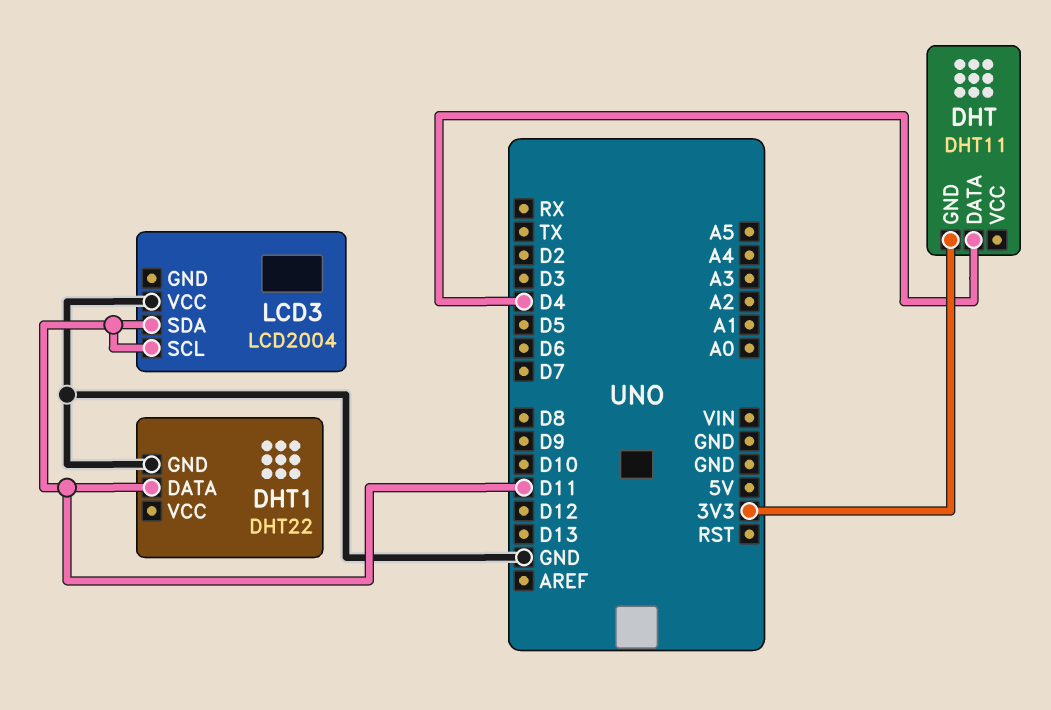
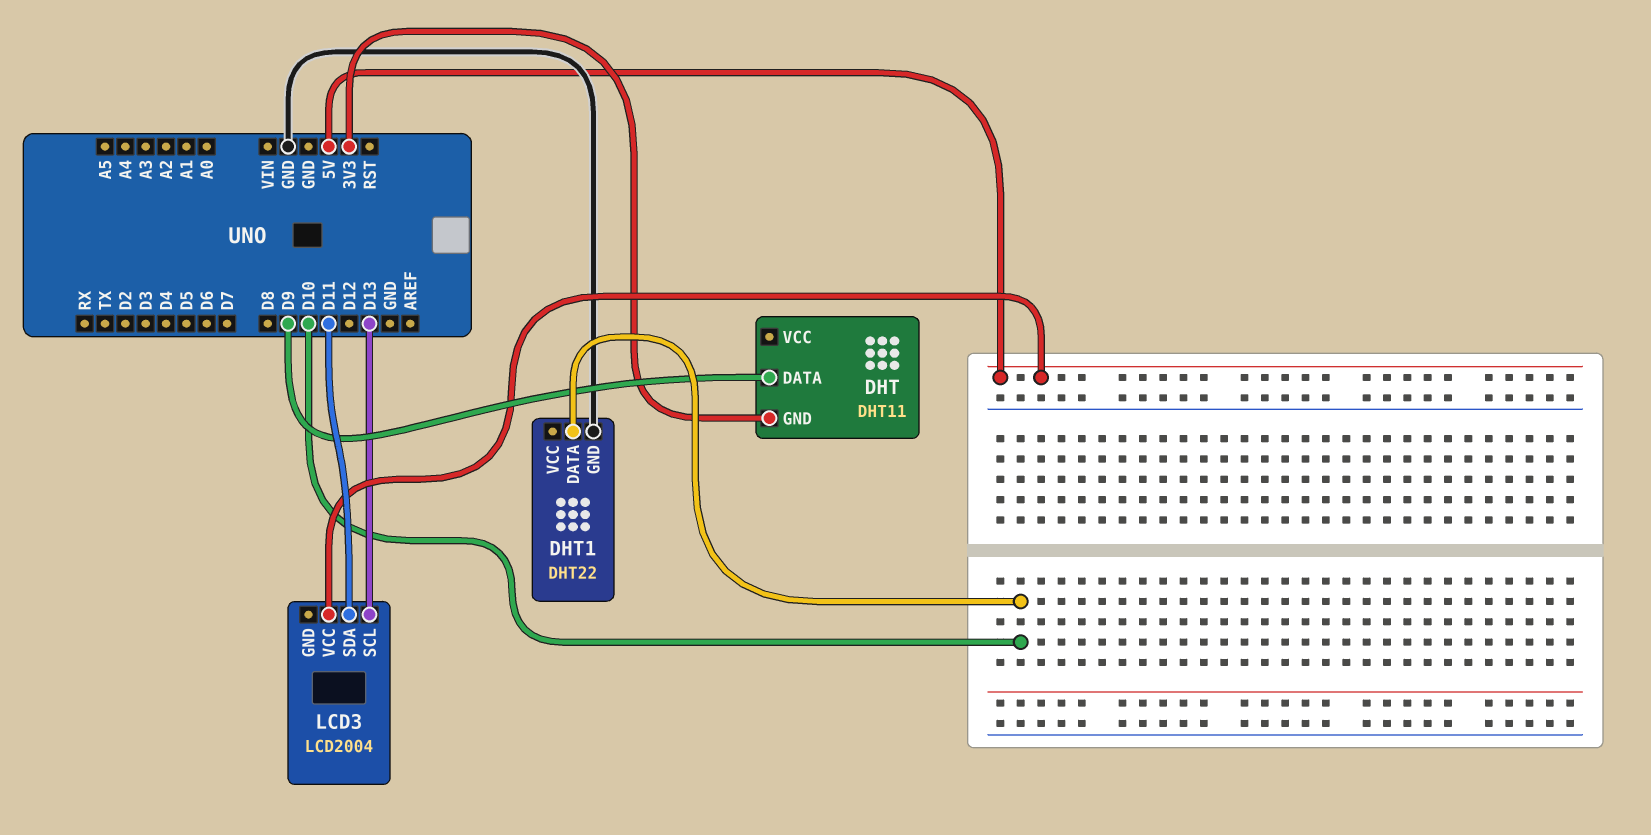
DHT pin DATA: D4 -> D9
DHT1 pin DATA: D11 -> D10
LCD3 pin SCL: D11 -> D13
LCD3 pin VCC: GND -> 5V

